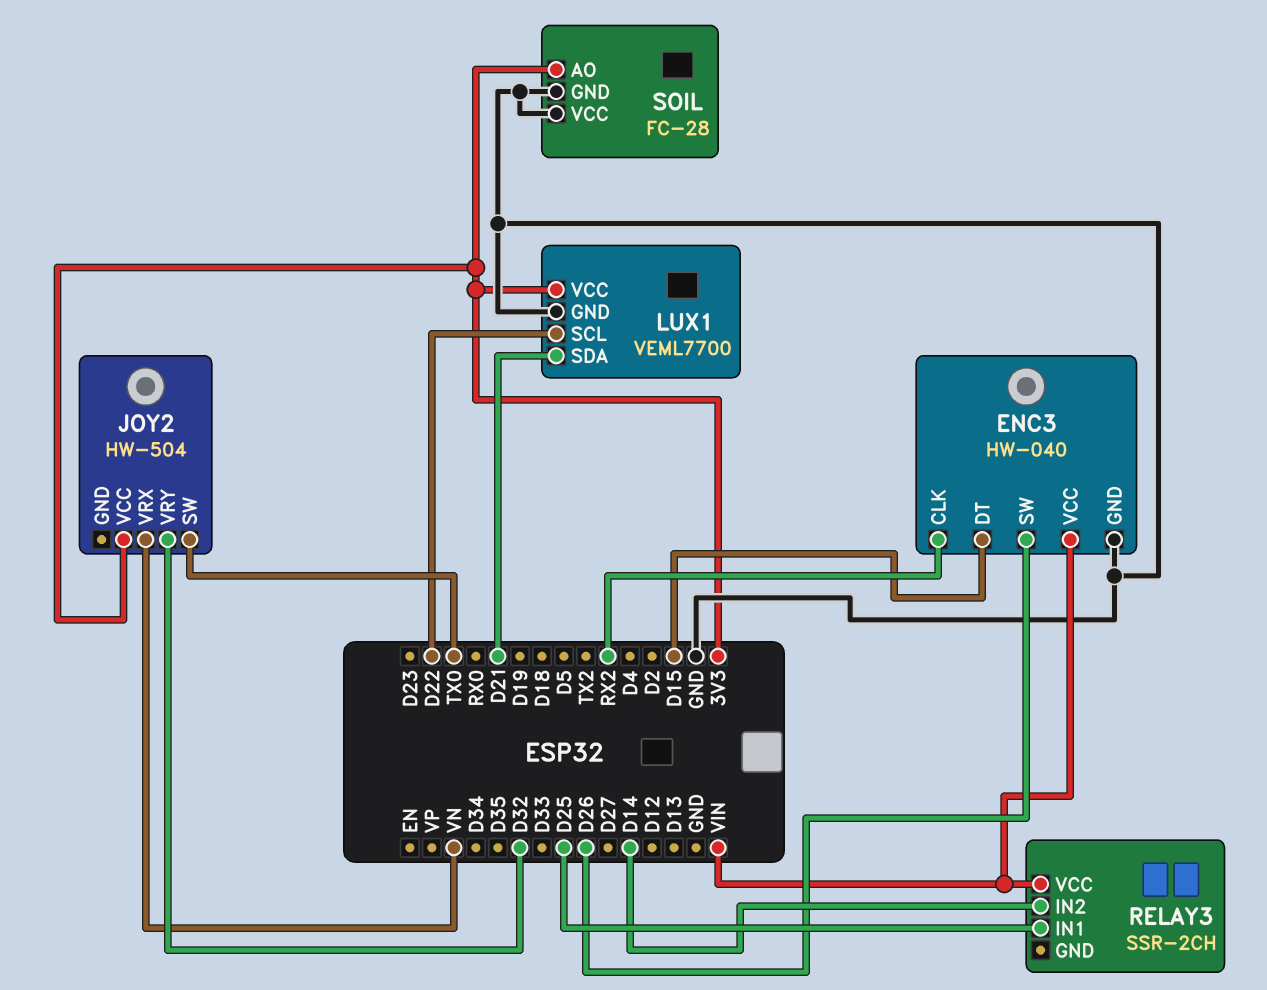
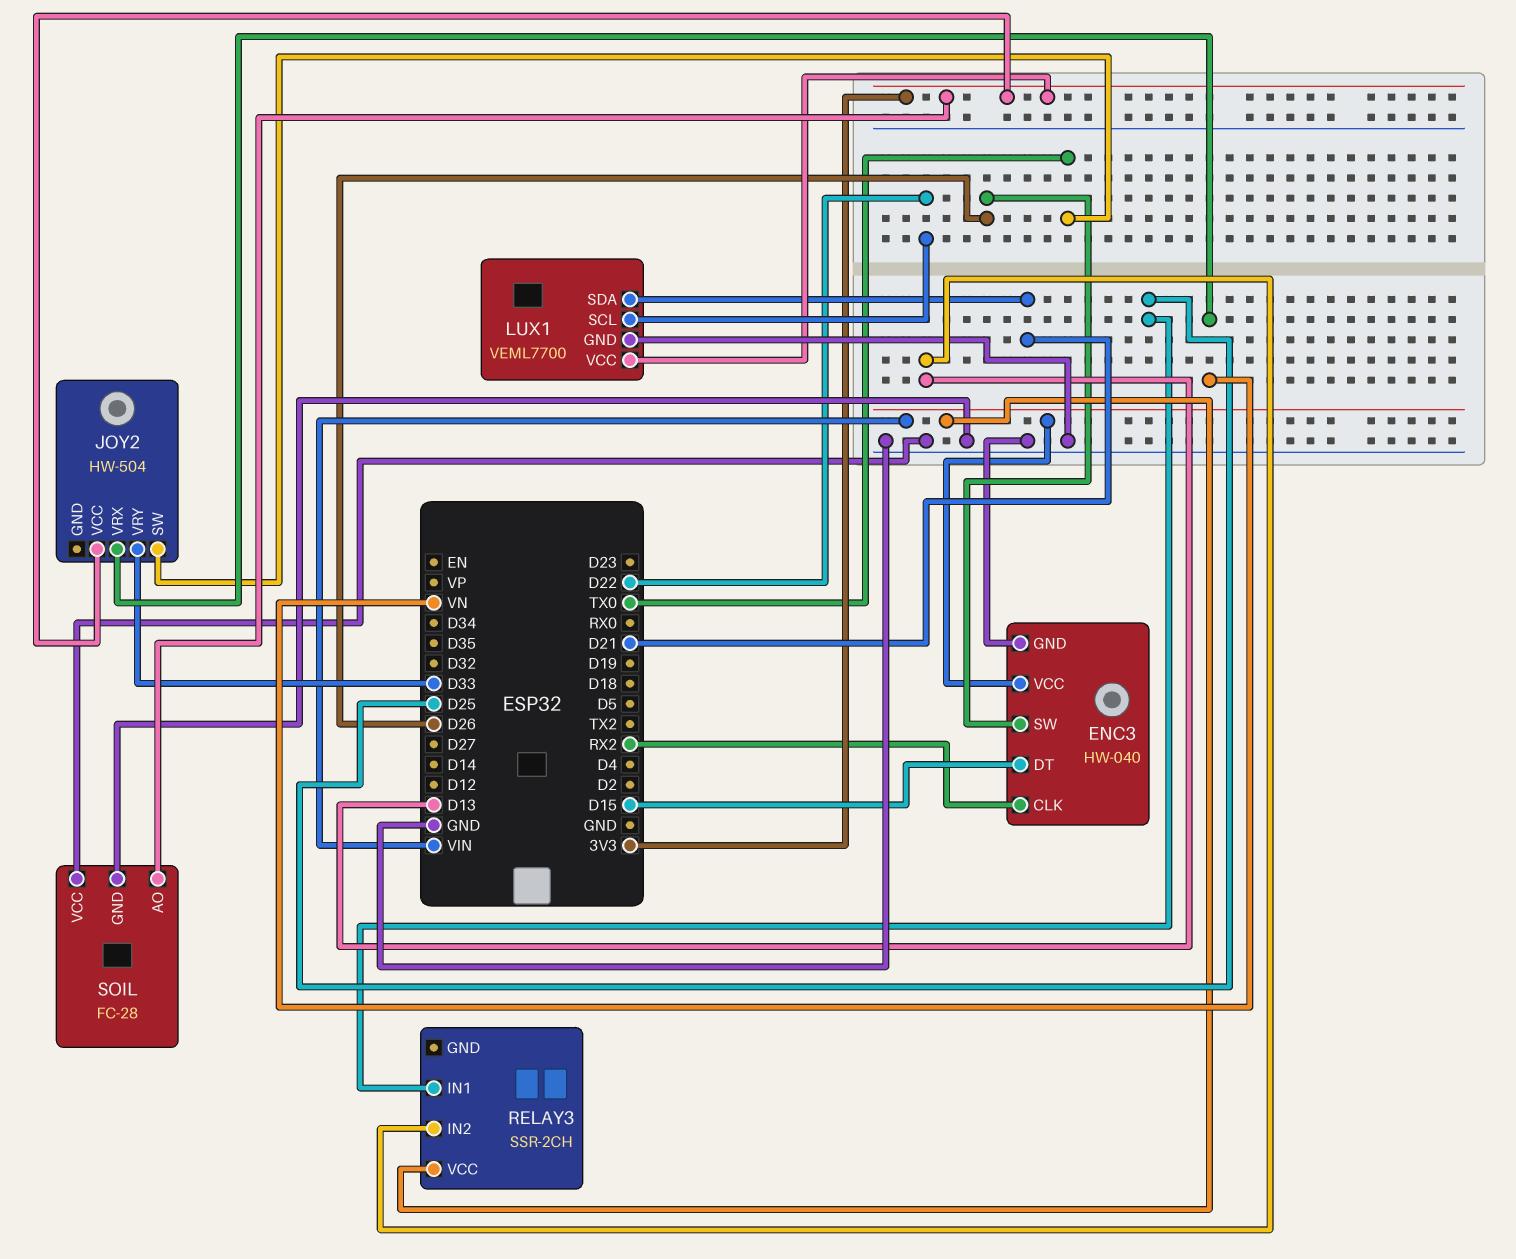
JOY2 pin VRY: D32 -> D33
RELAY3 pin IN2: D14 -> D13

